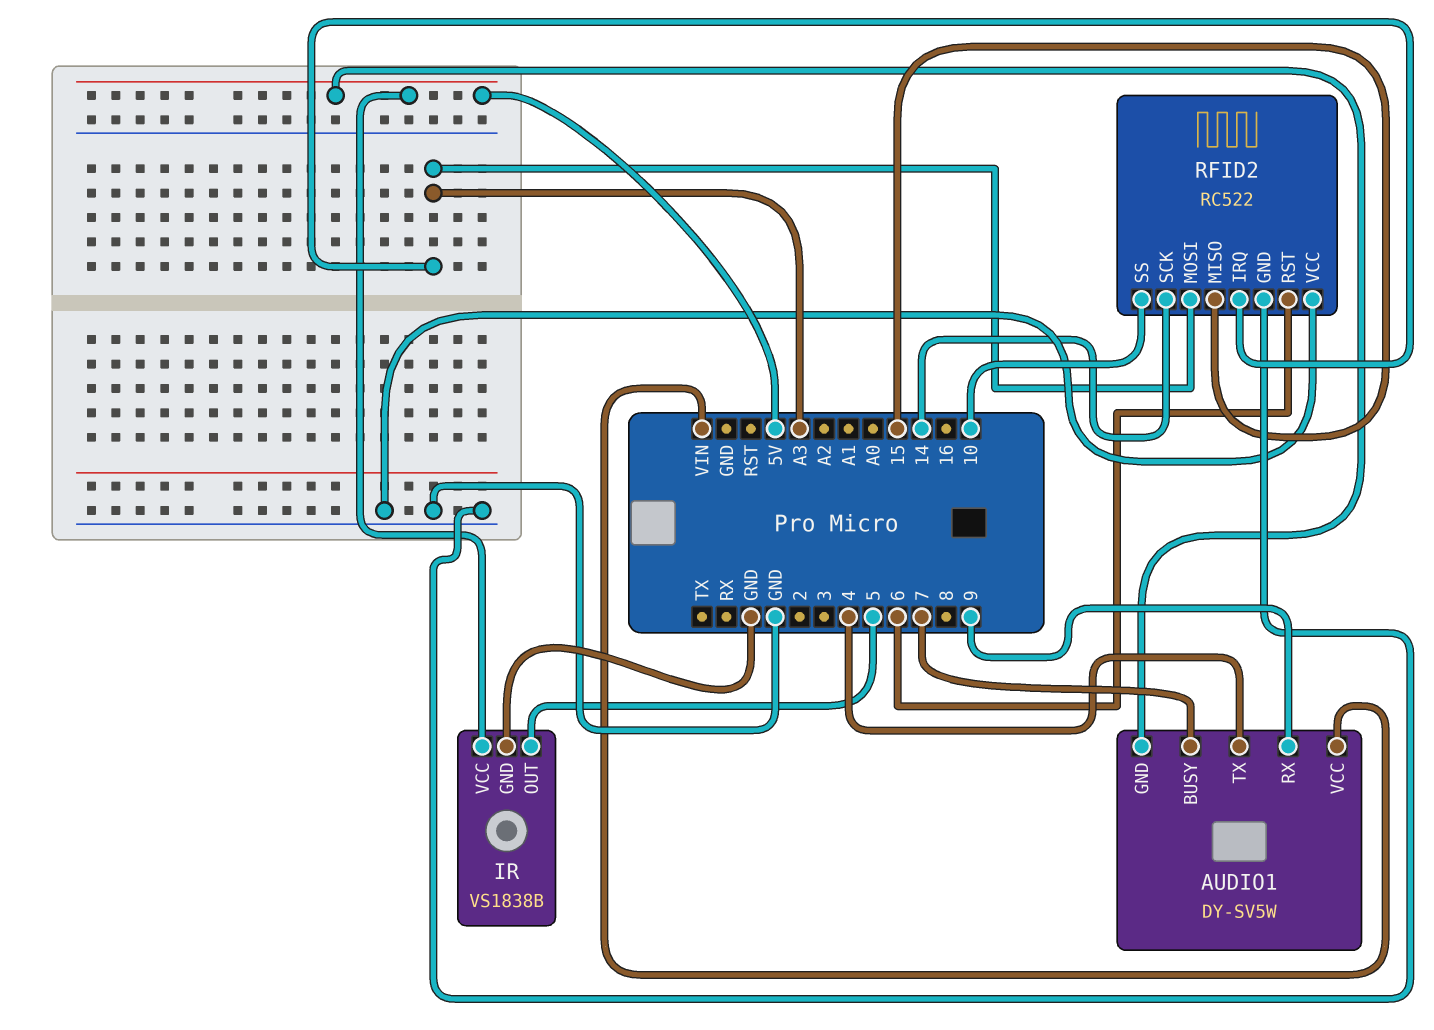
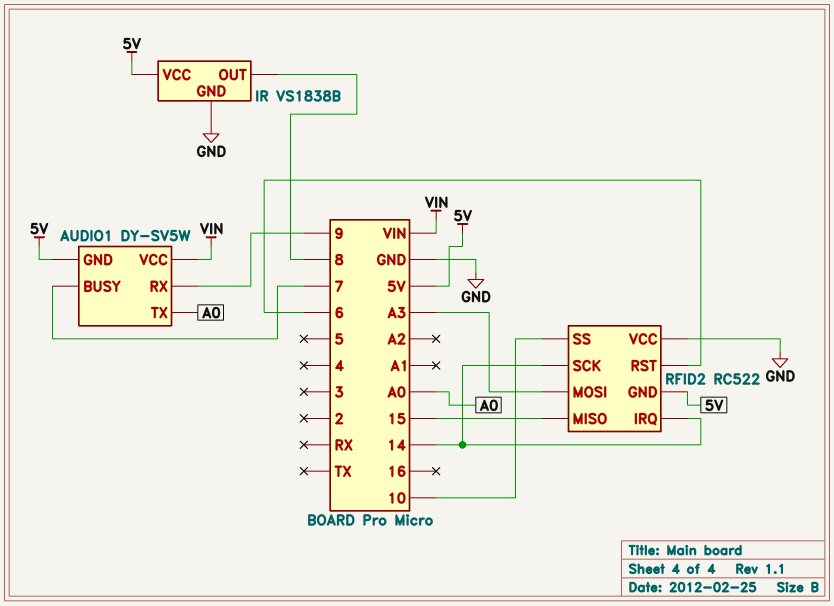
AUDIO1 pin TX: 4 -> A0
IR pin OUT: 5 -> 8
RFID2 pin GND: GND -> 5V
RFID2 pin IRQ: A3 -> 14

